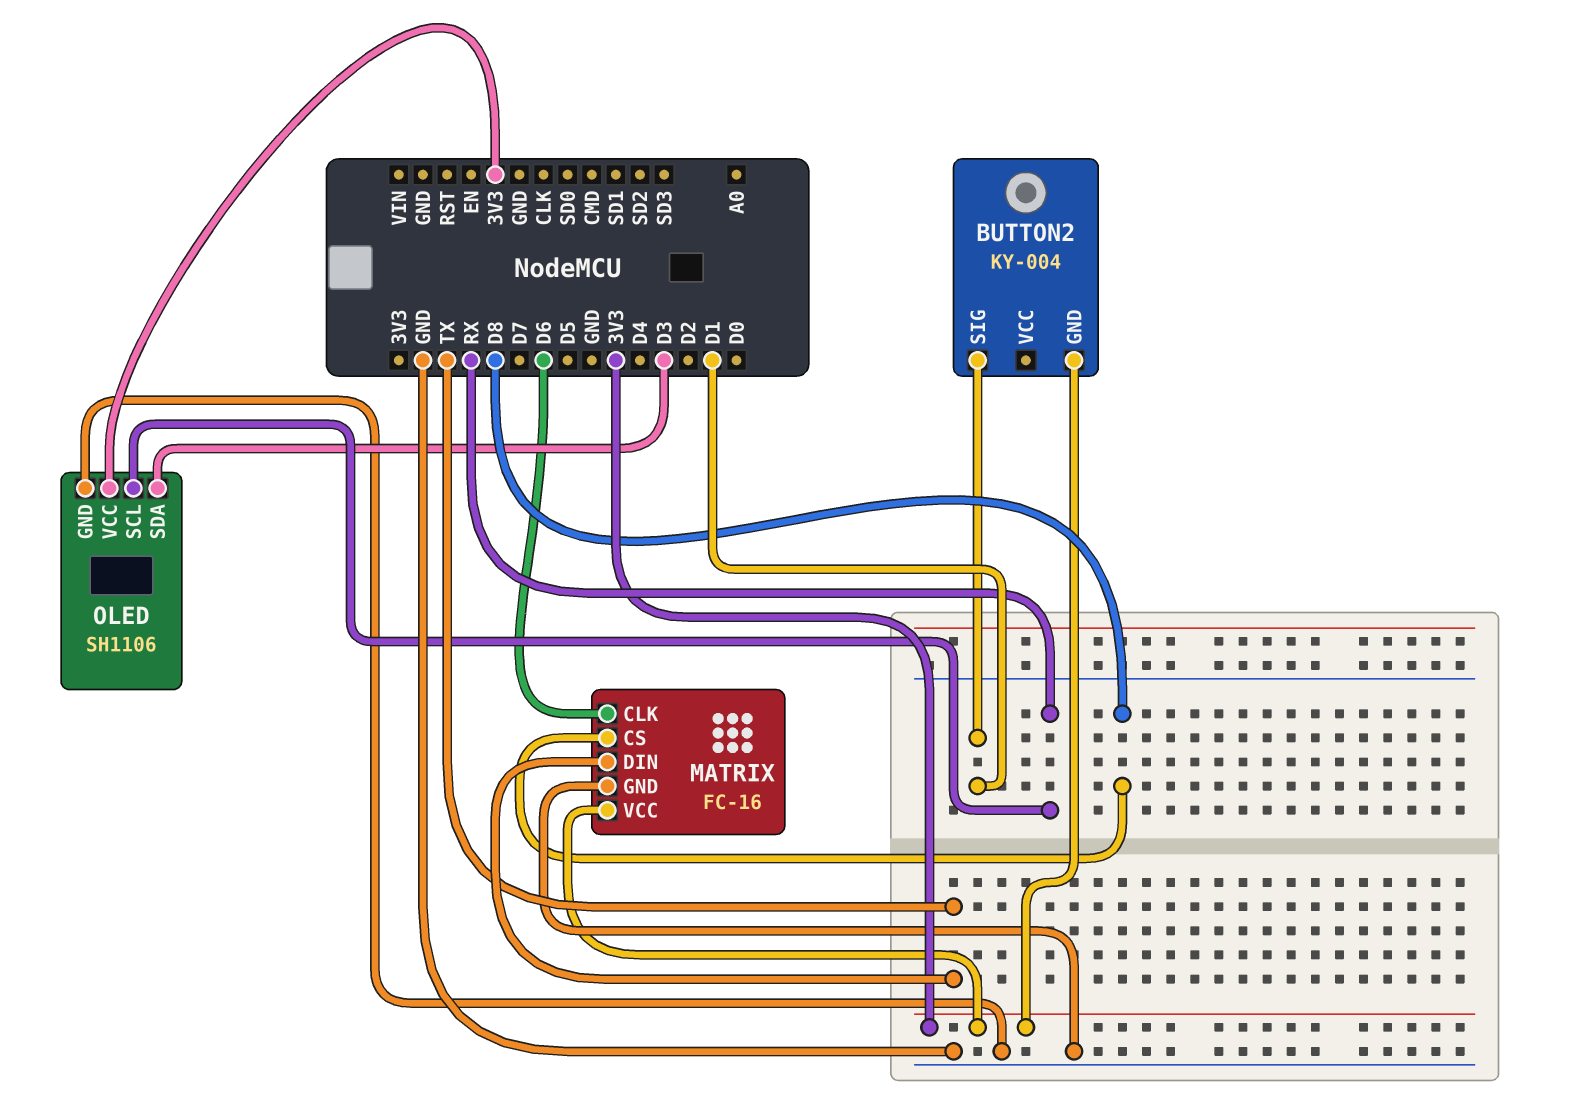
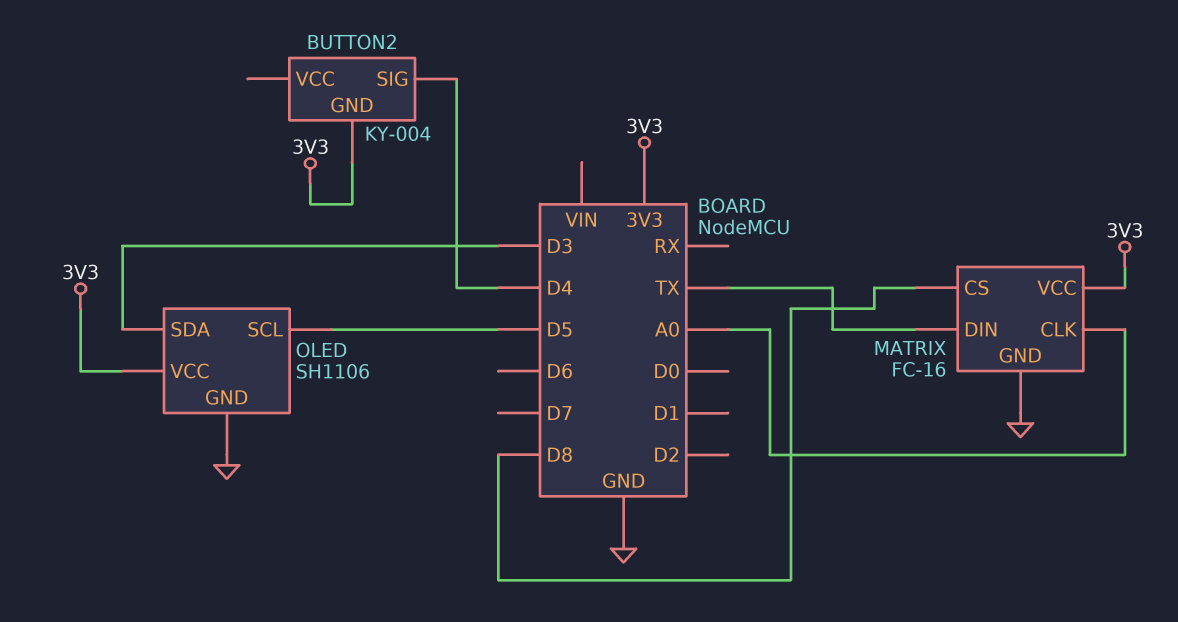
BUTTON2 pin SIG: D1 -> D4
MATRIX pin CLK: D6 -> A0
OLED pin SCL: RX -> D5

